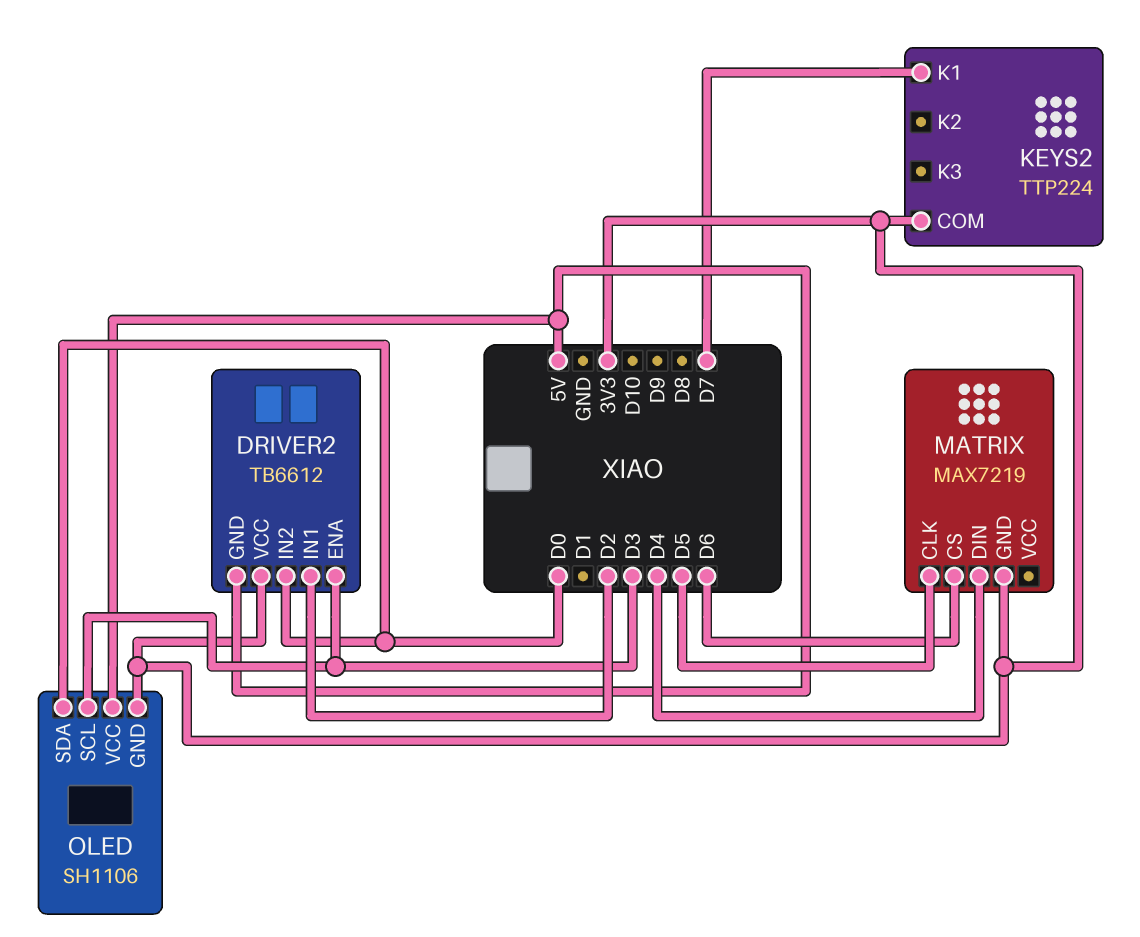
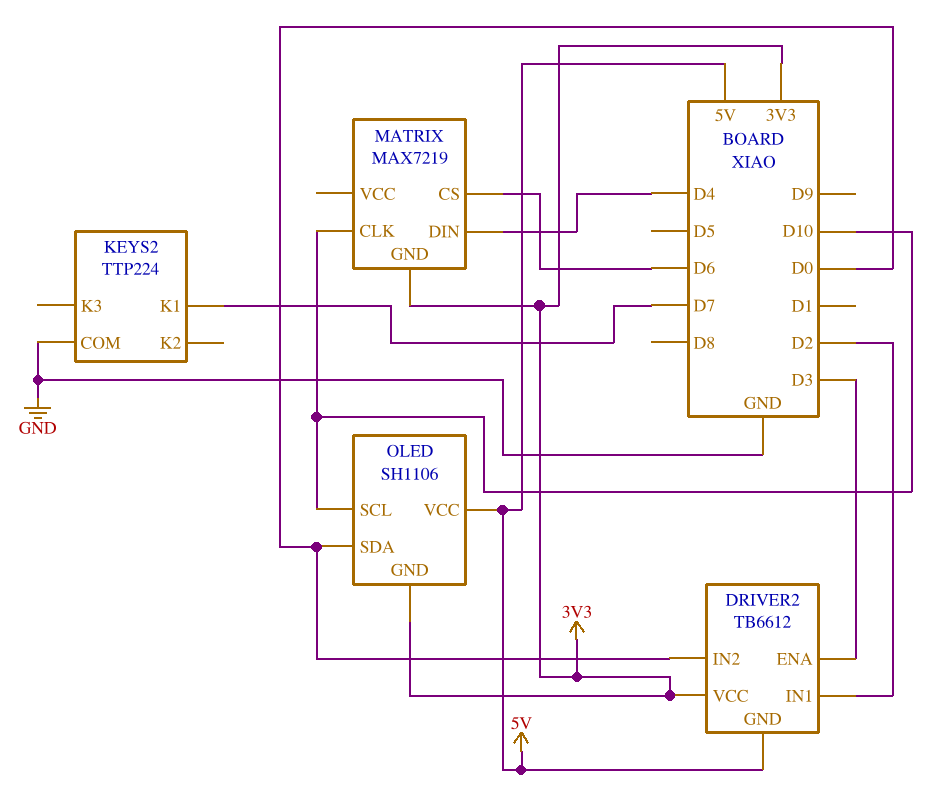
KEYS2 pin COM: 3V3 -> GND
MATRIX pin CLK: D5 -> D10
OLED pin SCL: D3 -> D10

